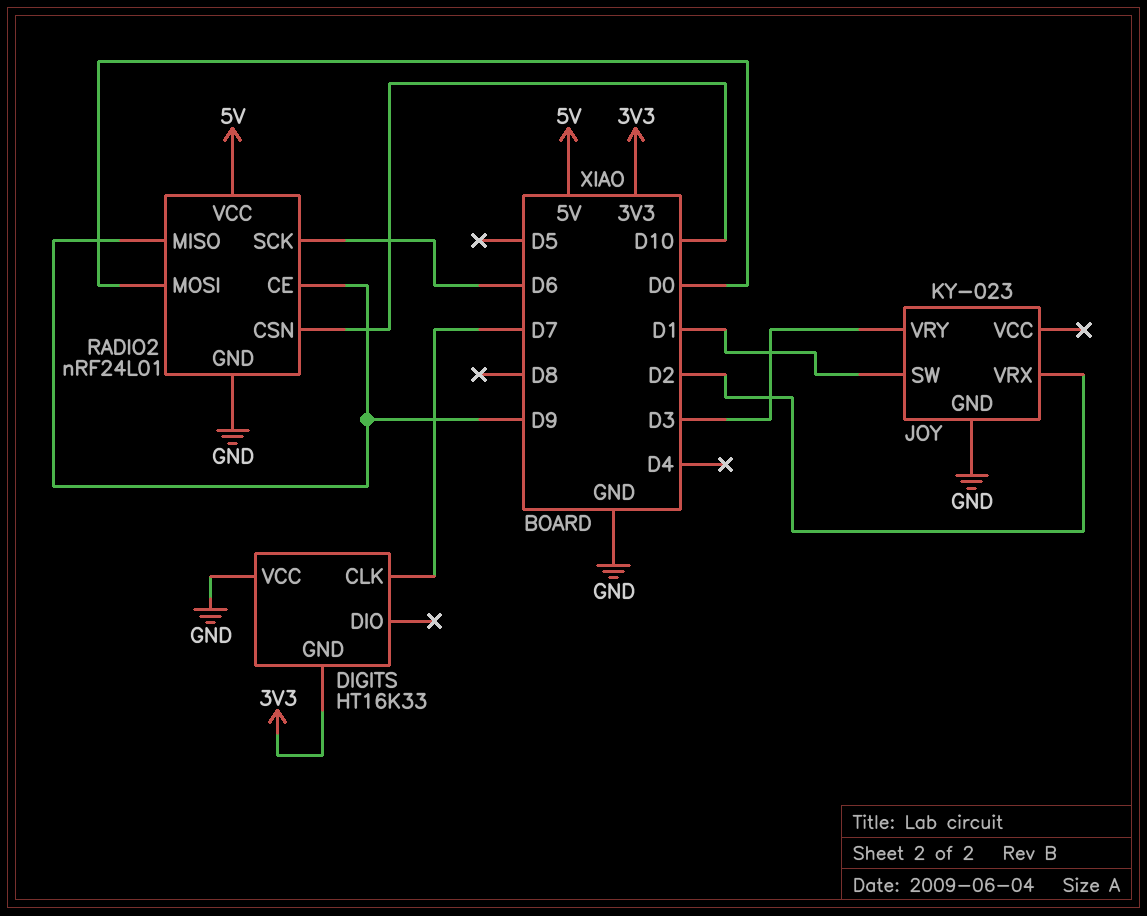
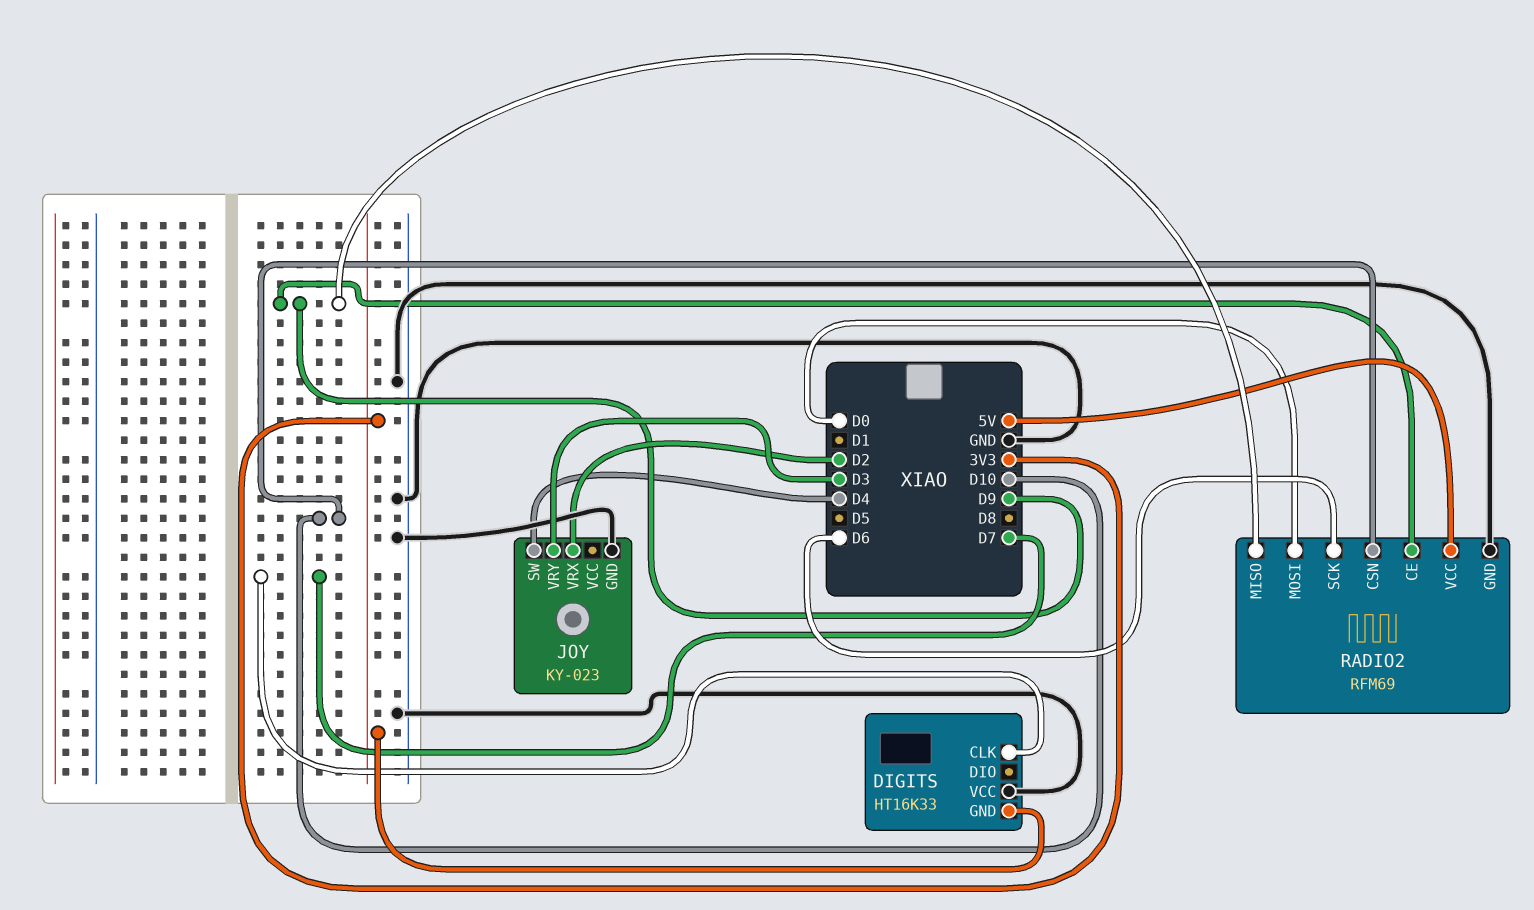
JOY pin SW: D1 -> D4
RADIO2: nRF24L01 -> RFM69

